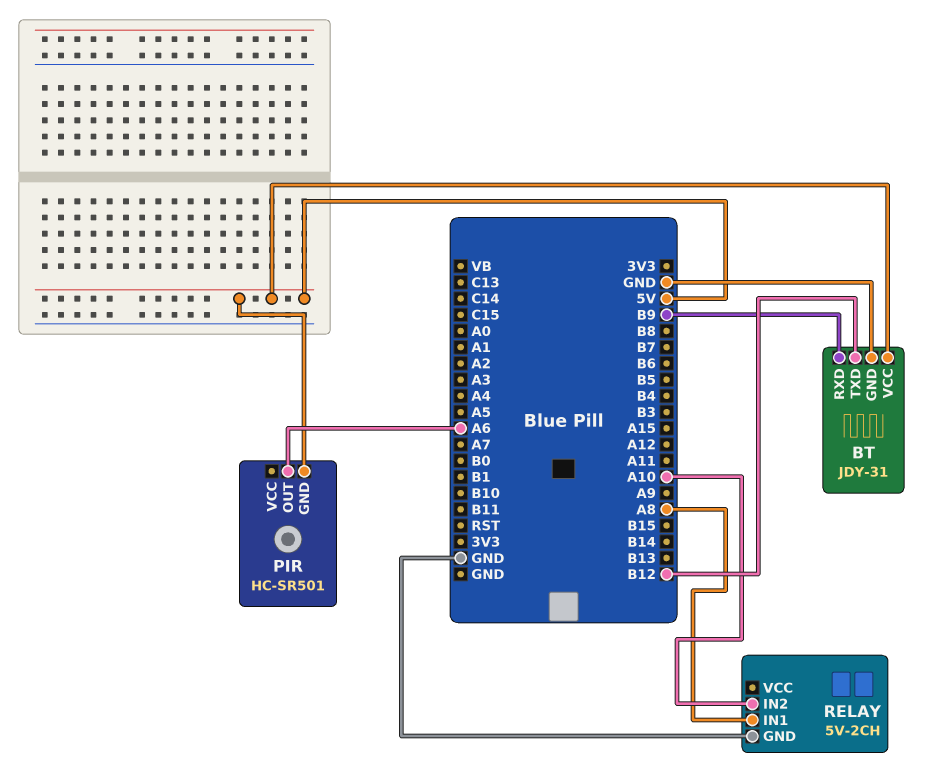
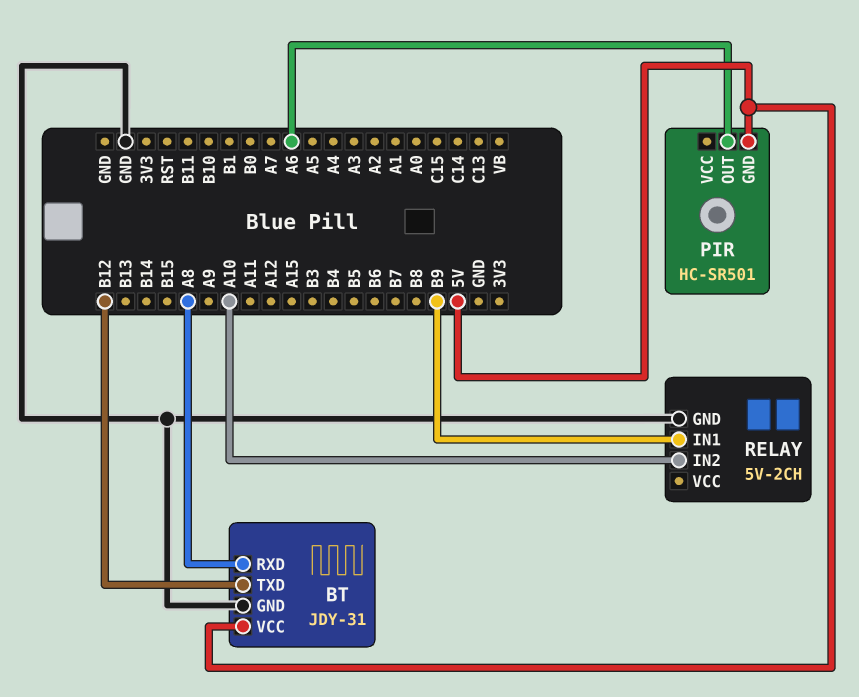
BT pin RXD: B9 -> A8
RELAY pin IN1: A8 -> B9

